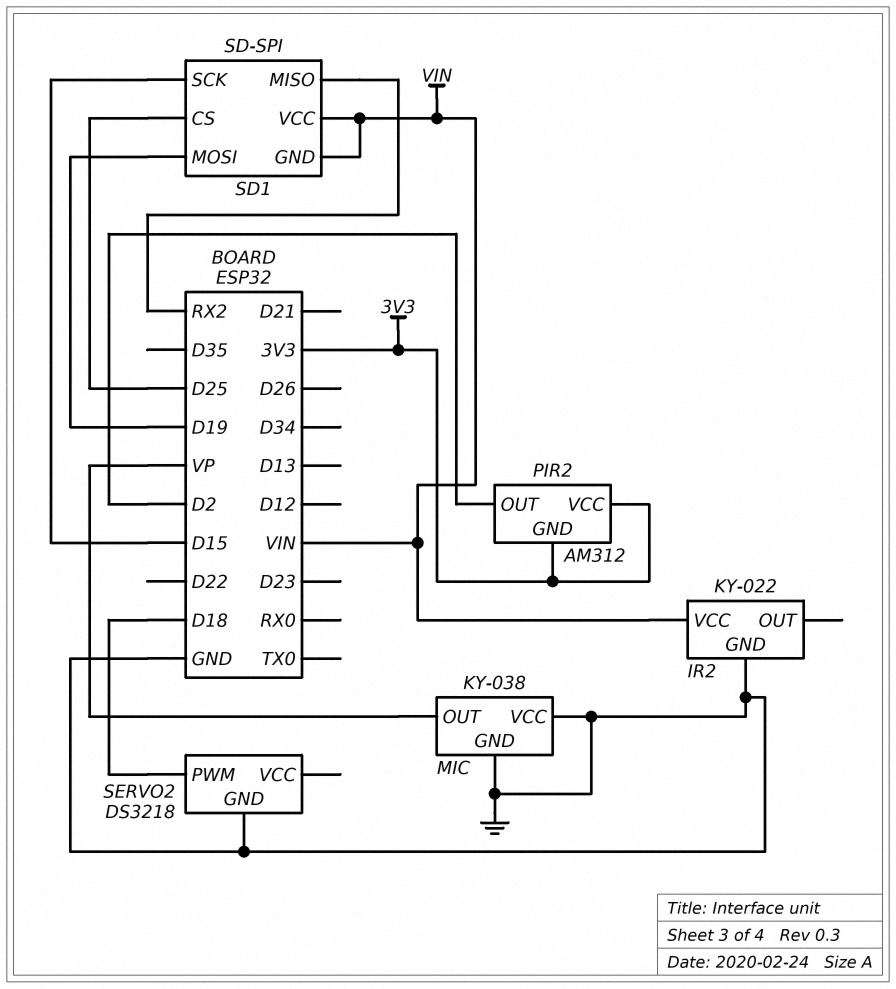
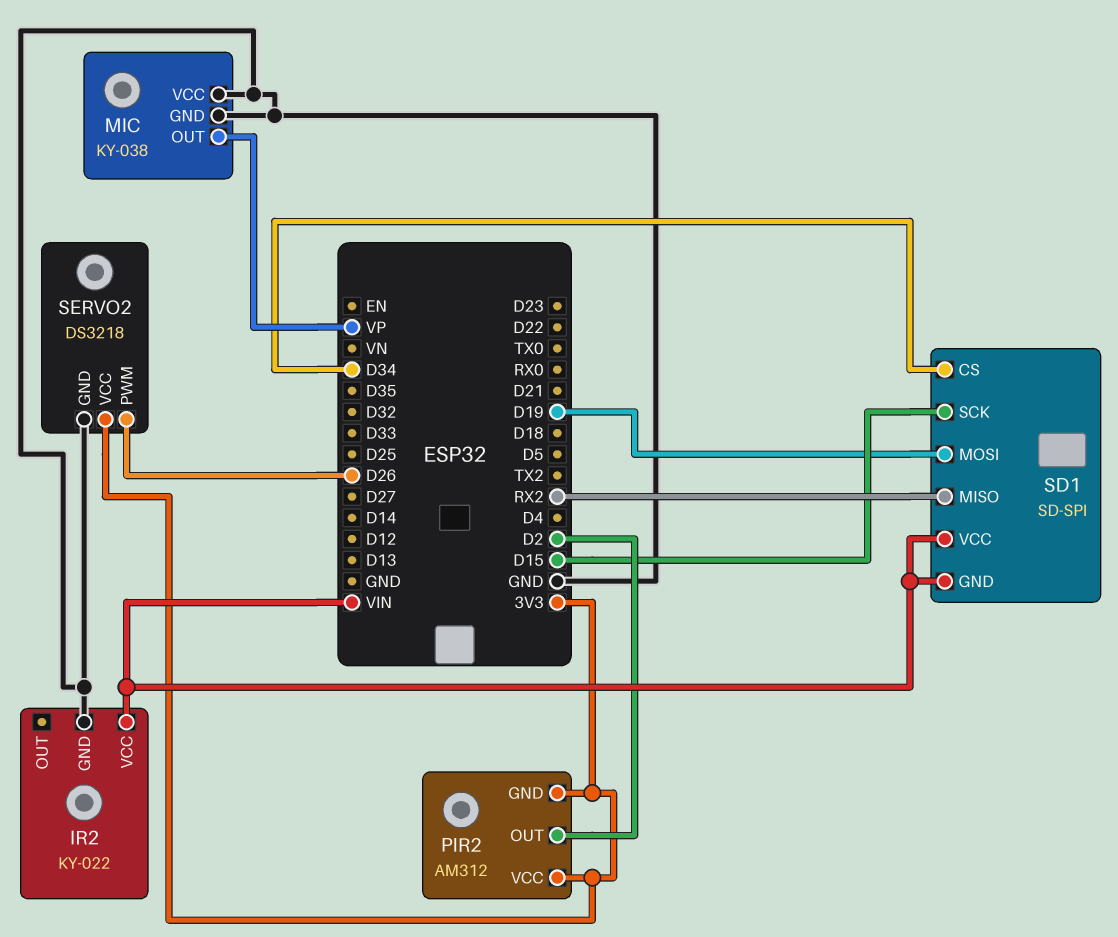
SD1 pin CS: D25 -> D34
SERVO2 pin PWM: D18 -> D26
SERVO2 pin VCC: none -> 3V3

